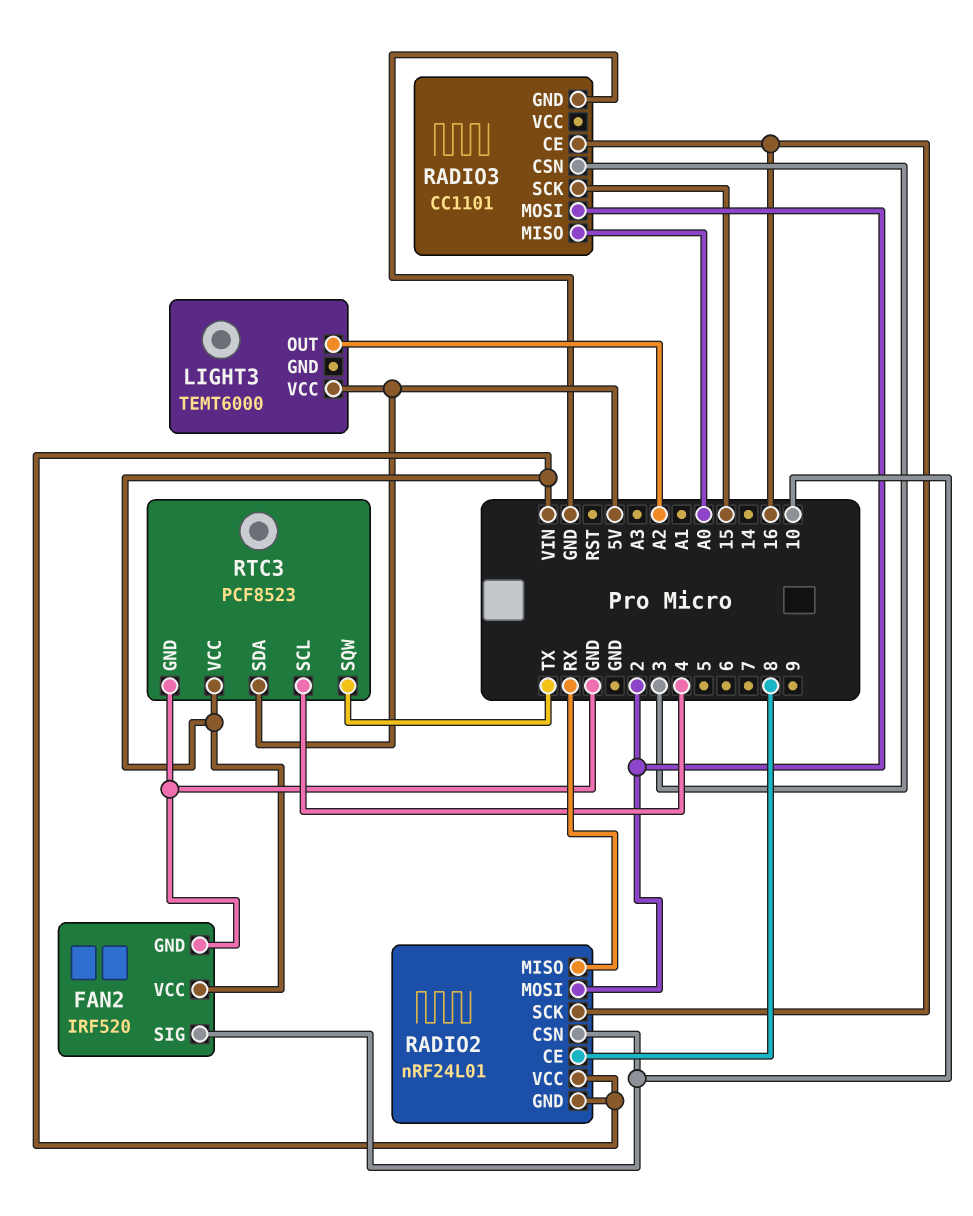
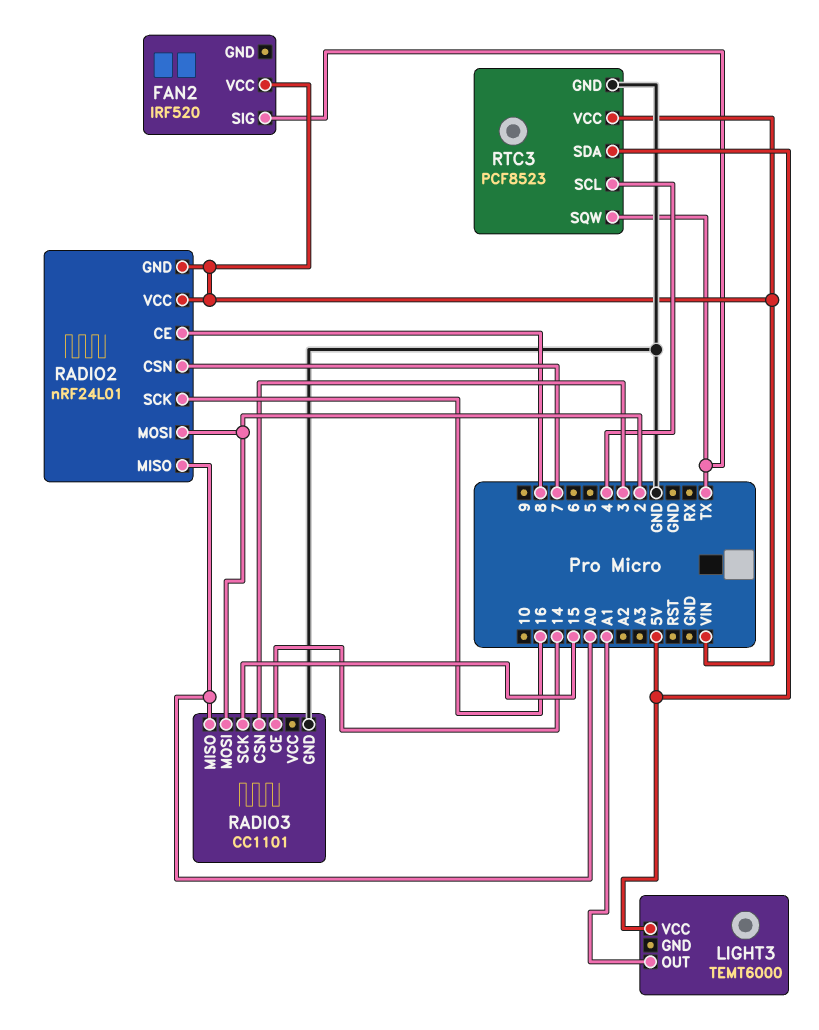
FAN2 pin GND: GND -> none
FAN2 pin SIG: 10 -> TX
LIGHT3 pin OUT: A2 -> A1
RADIO2 pin CSN: 10 -> 7
RADIO2 pin MISO: RX -> A0
RADIO3 pin CE: 16 -> 14

